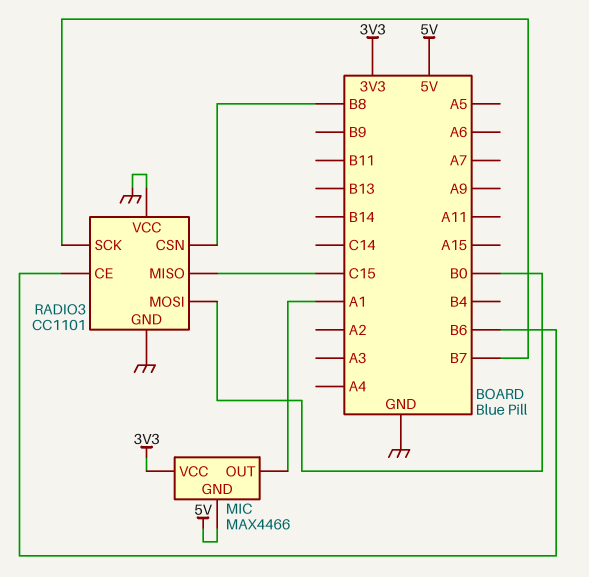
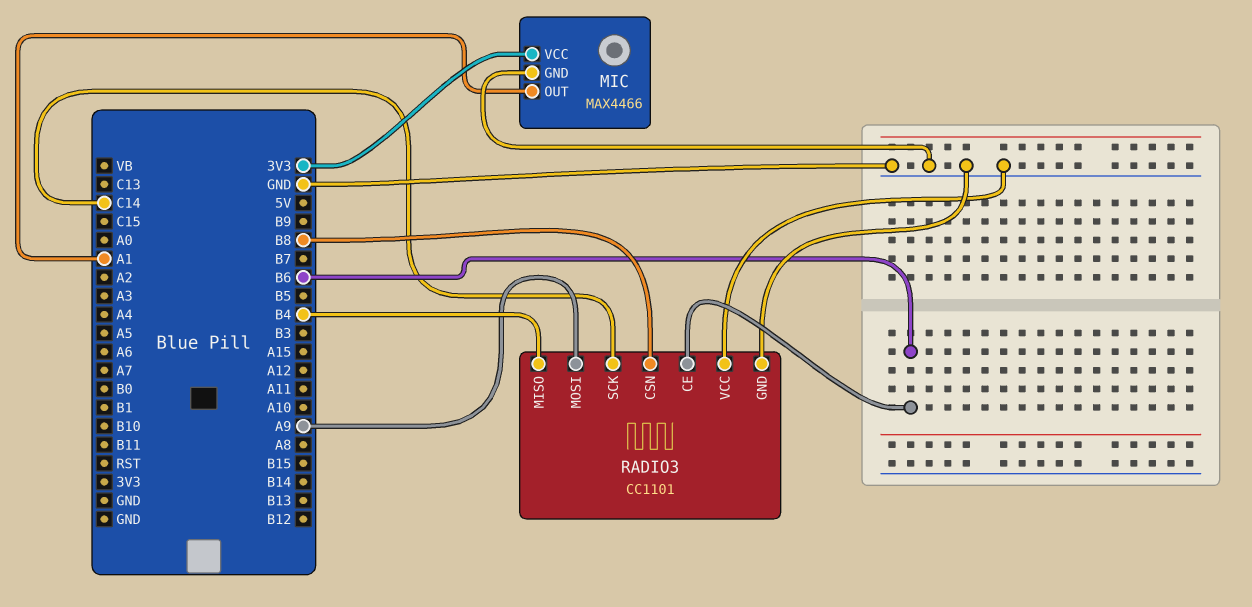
MIC pin GND: 5V -> GND
RADIO3 pin MISO: C15 -> B4
RADIO3 pin MOSI: B0 -> A9
RADIO3 pin SCK: B7 -> C14

